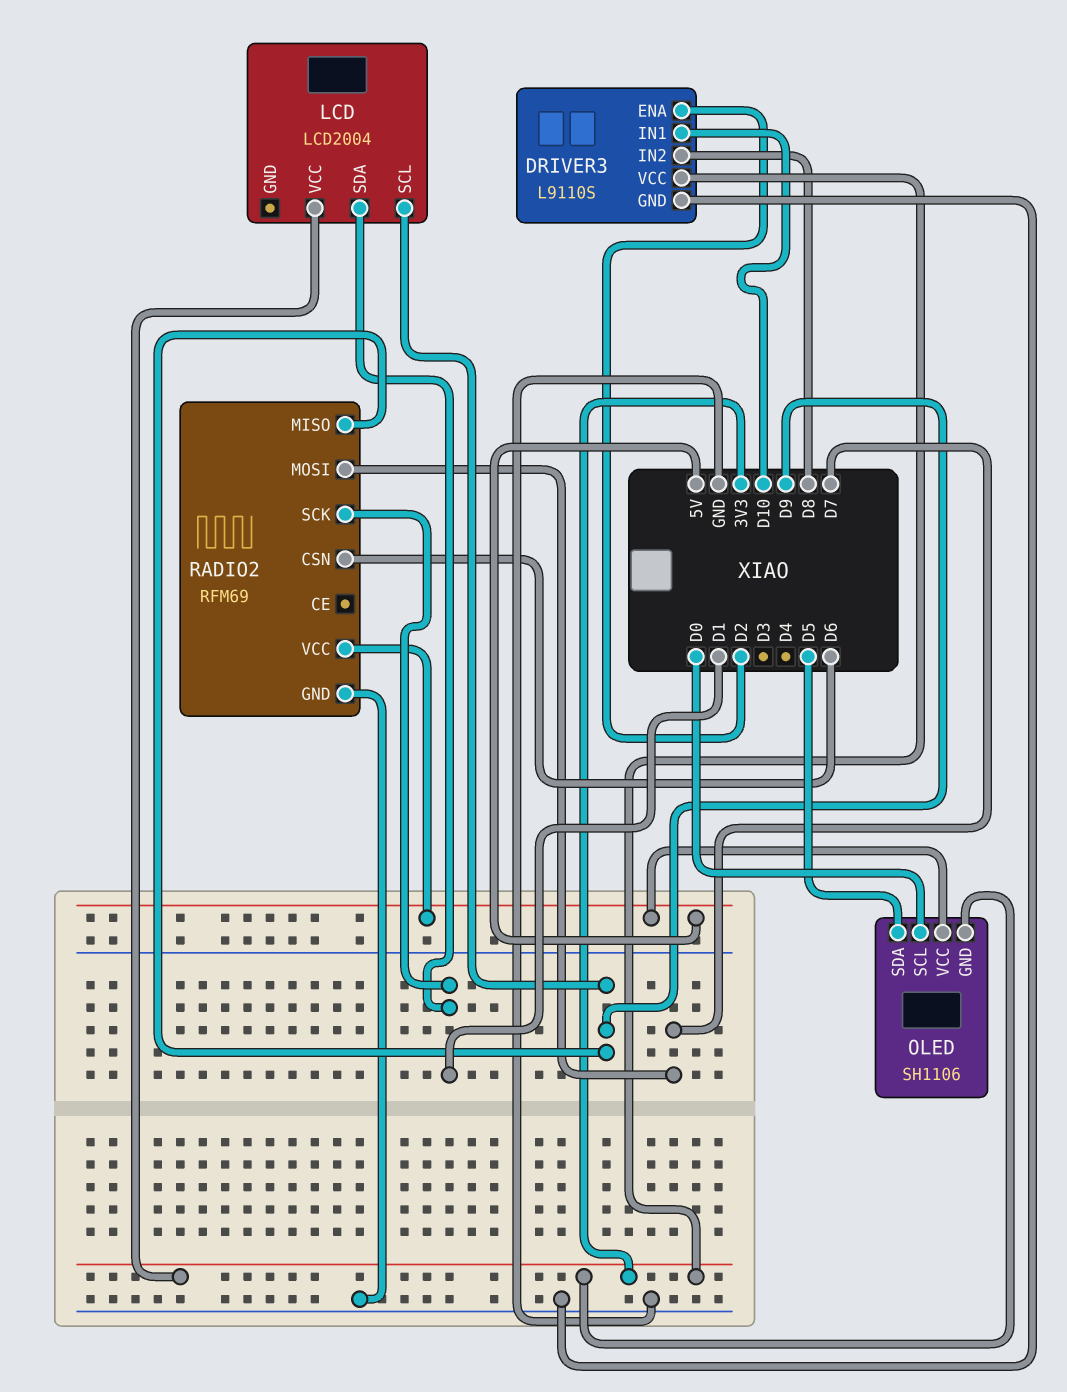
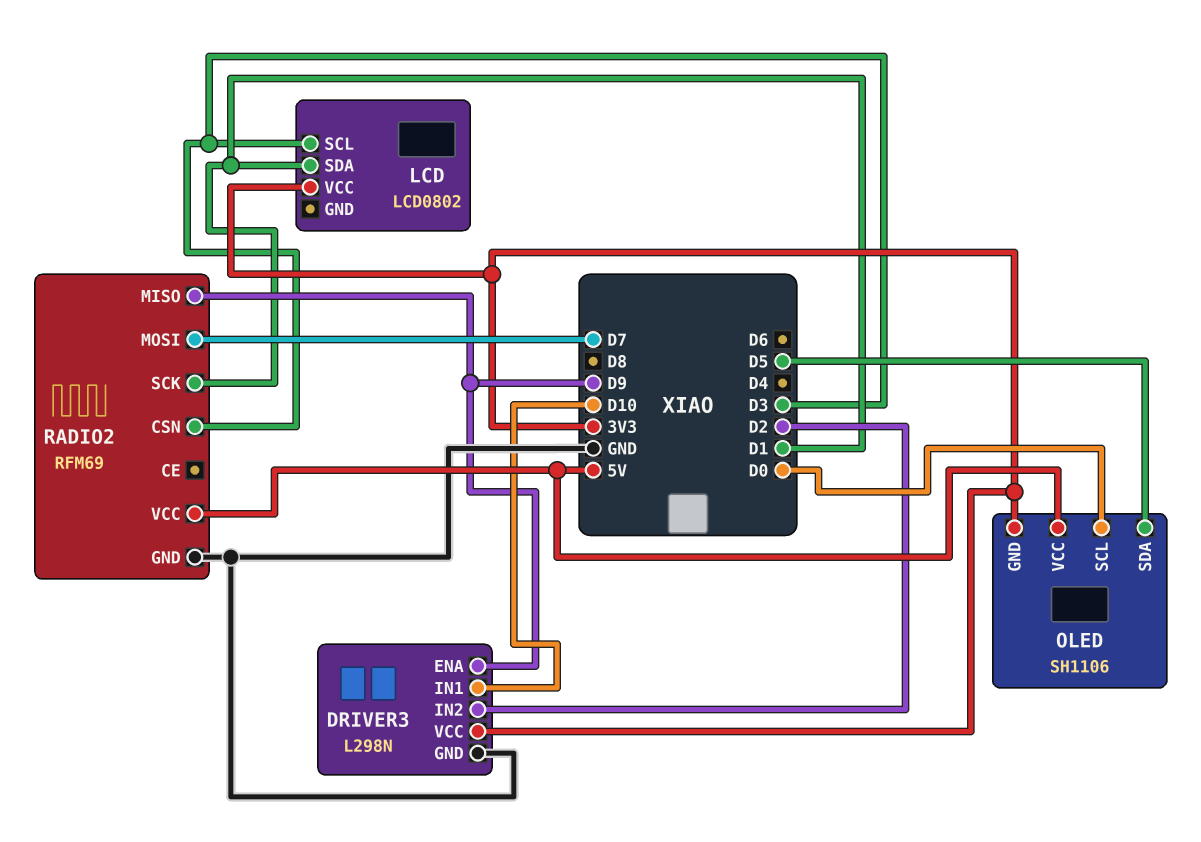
DRIVER3: L9110S -> L298N
DRIVER3 pin ENA: D2 -> D9
DRIVER3 pin IN2: D8 -> D2
LCD: LCD2004 -> LCD0802
LCD pin SCL: D9 -> D3
RADIO2 pin CSN: D6 -> D3

